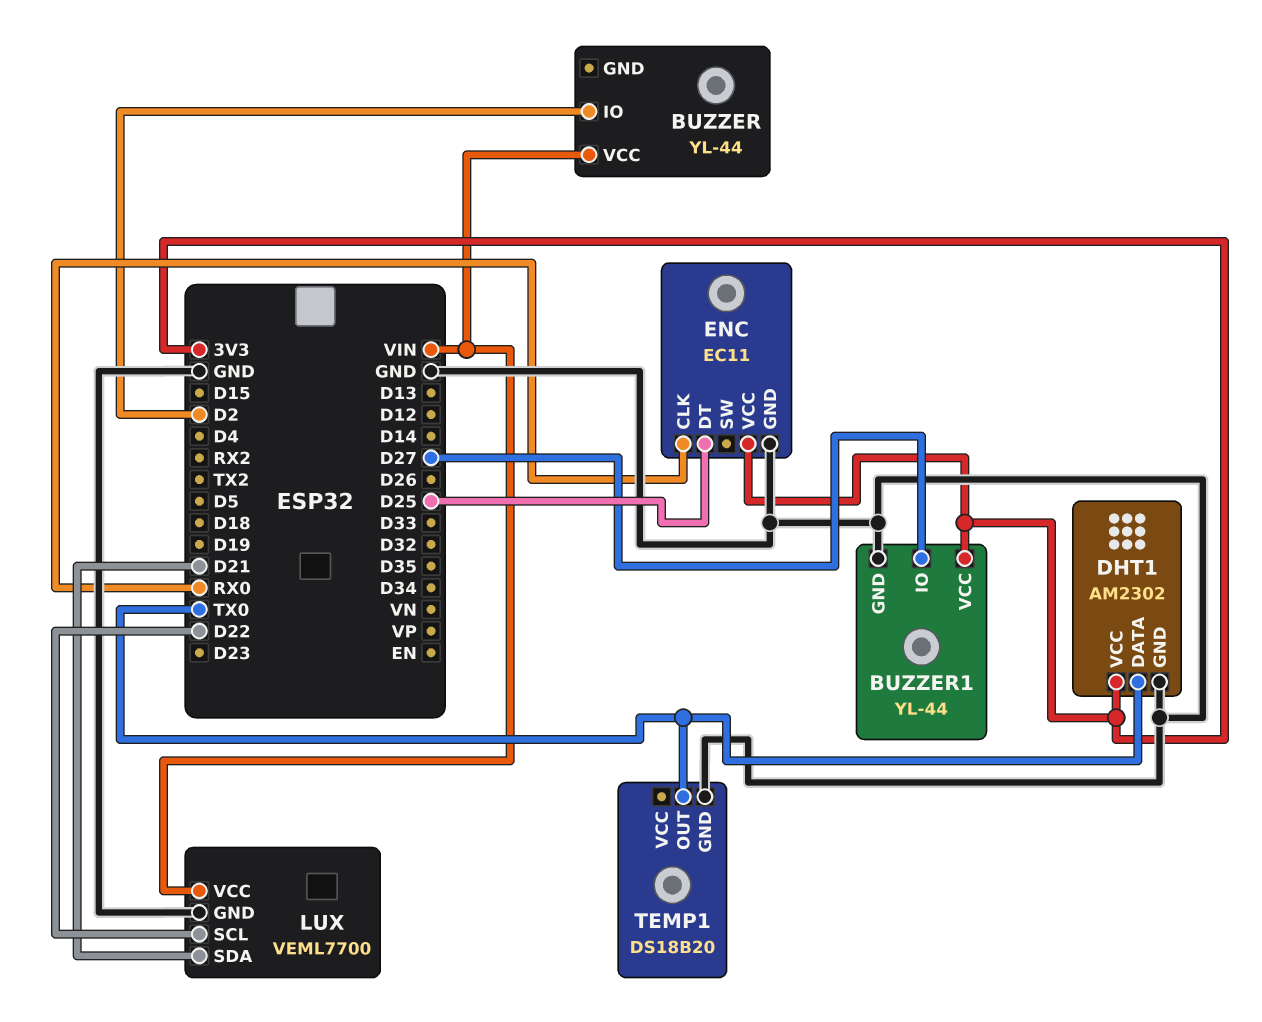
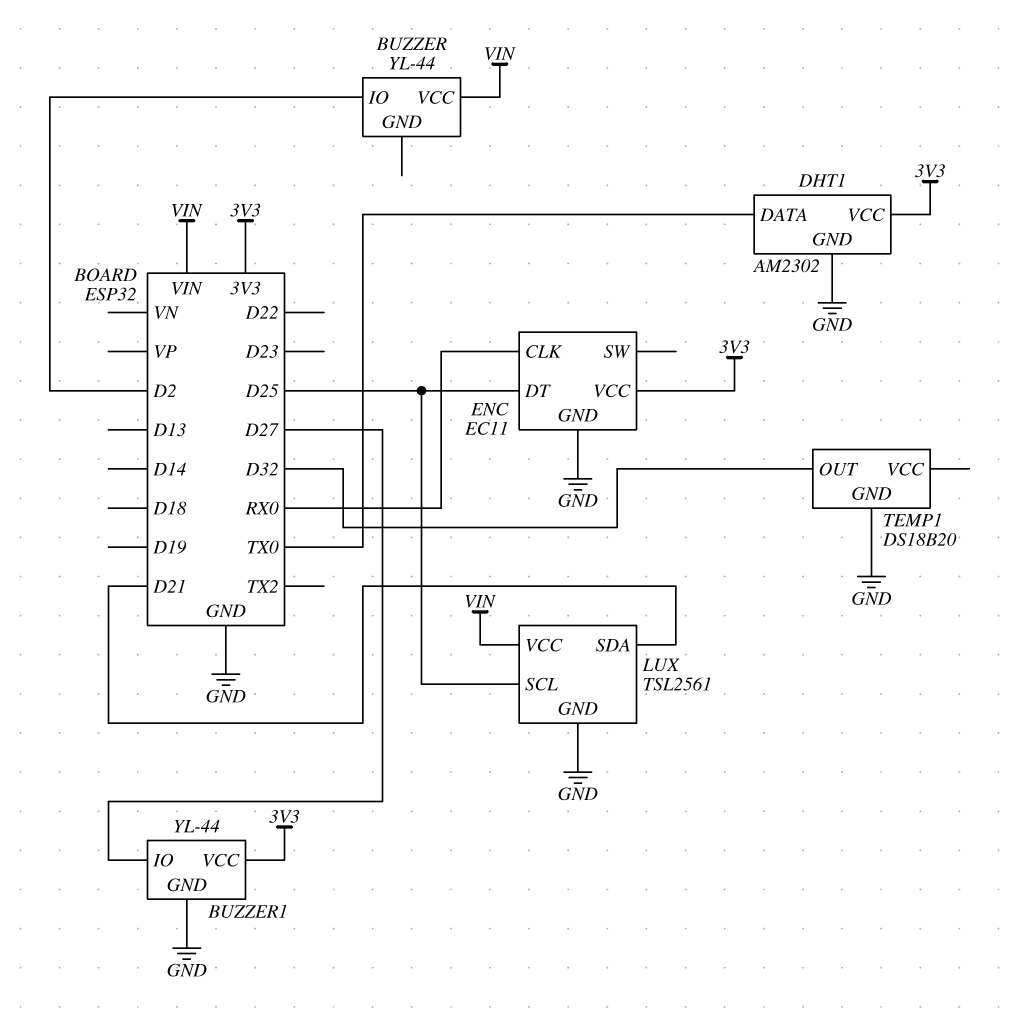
LUX: VEML7700 -> TSL2561
LUX pin SCL: D22 -> D25
TEMP1 pin OUT: TX0 -> D32

